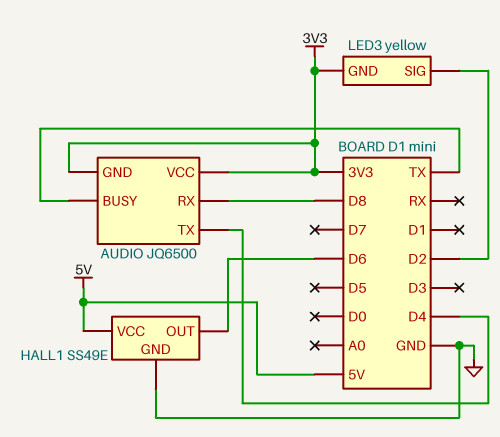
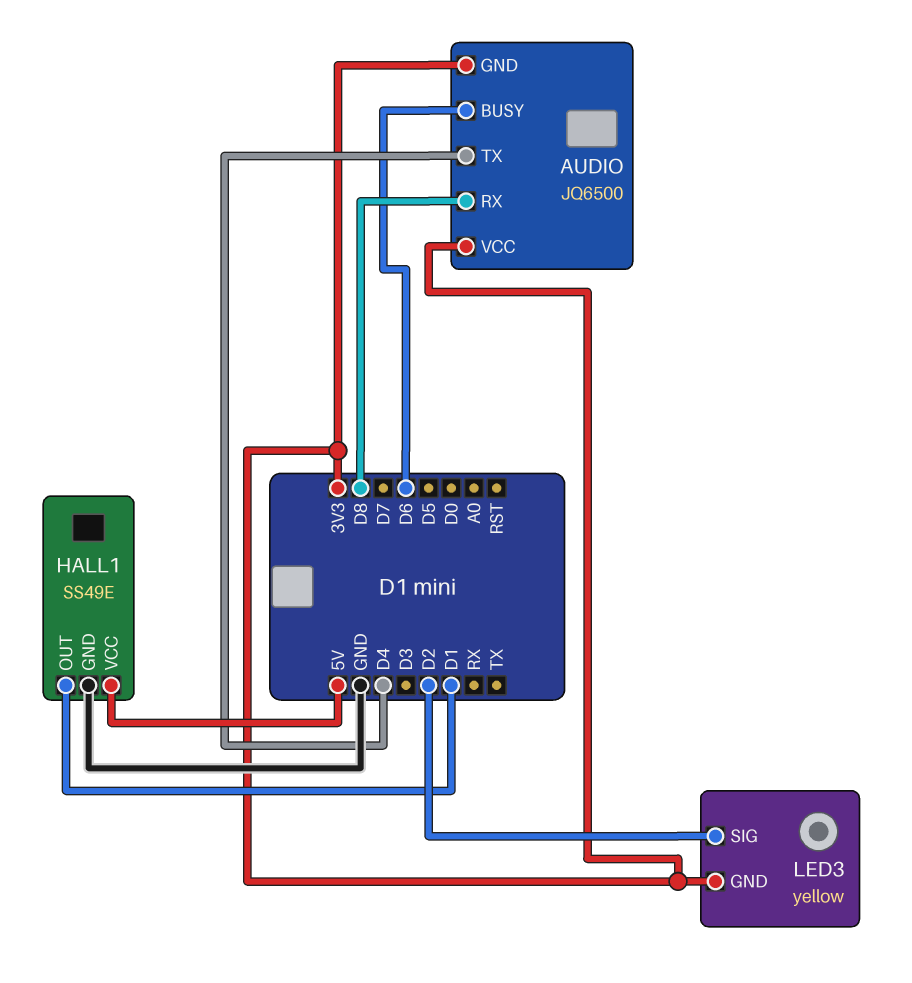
AUDIO pin BUSY: TX -> D6
HALL1 pin OUT: D6 -> D1

